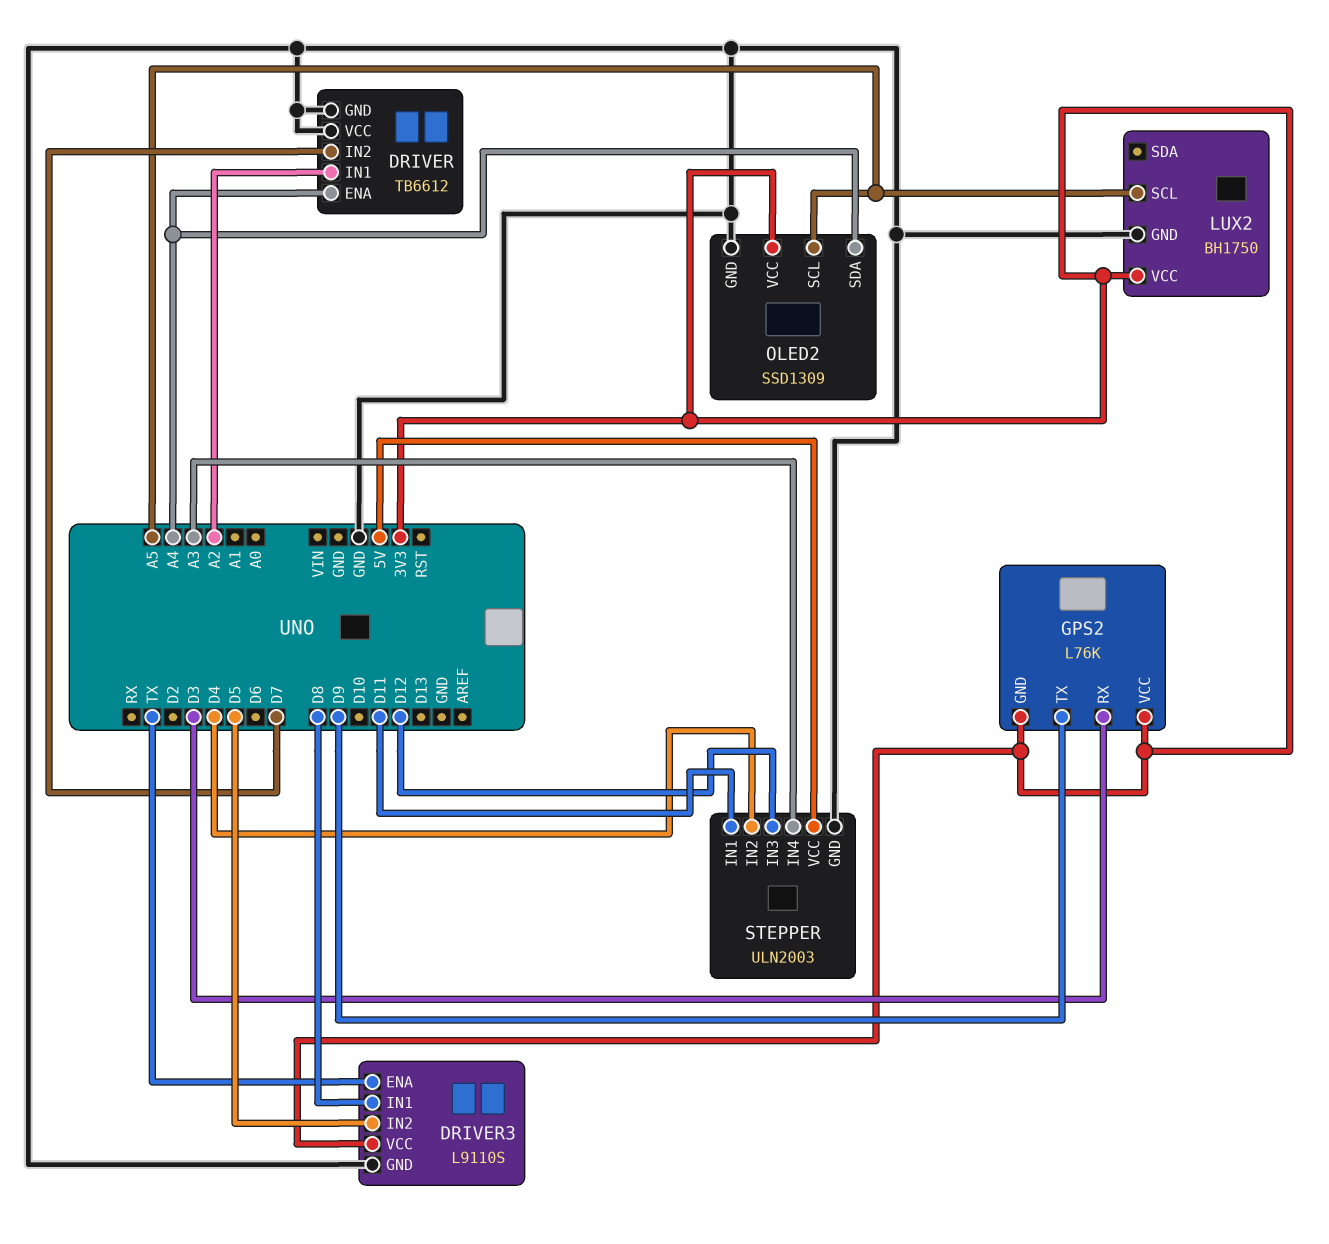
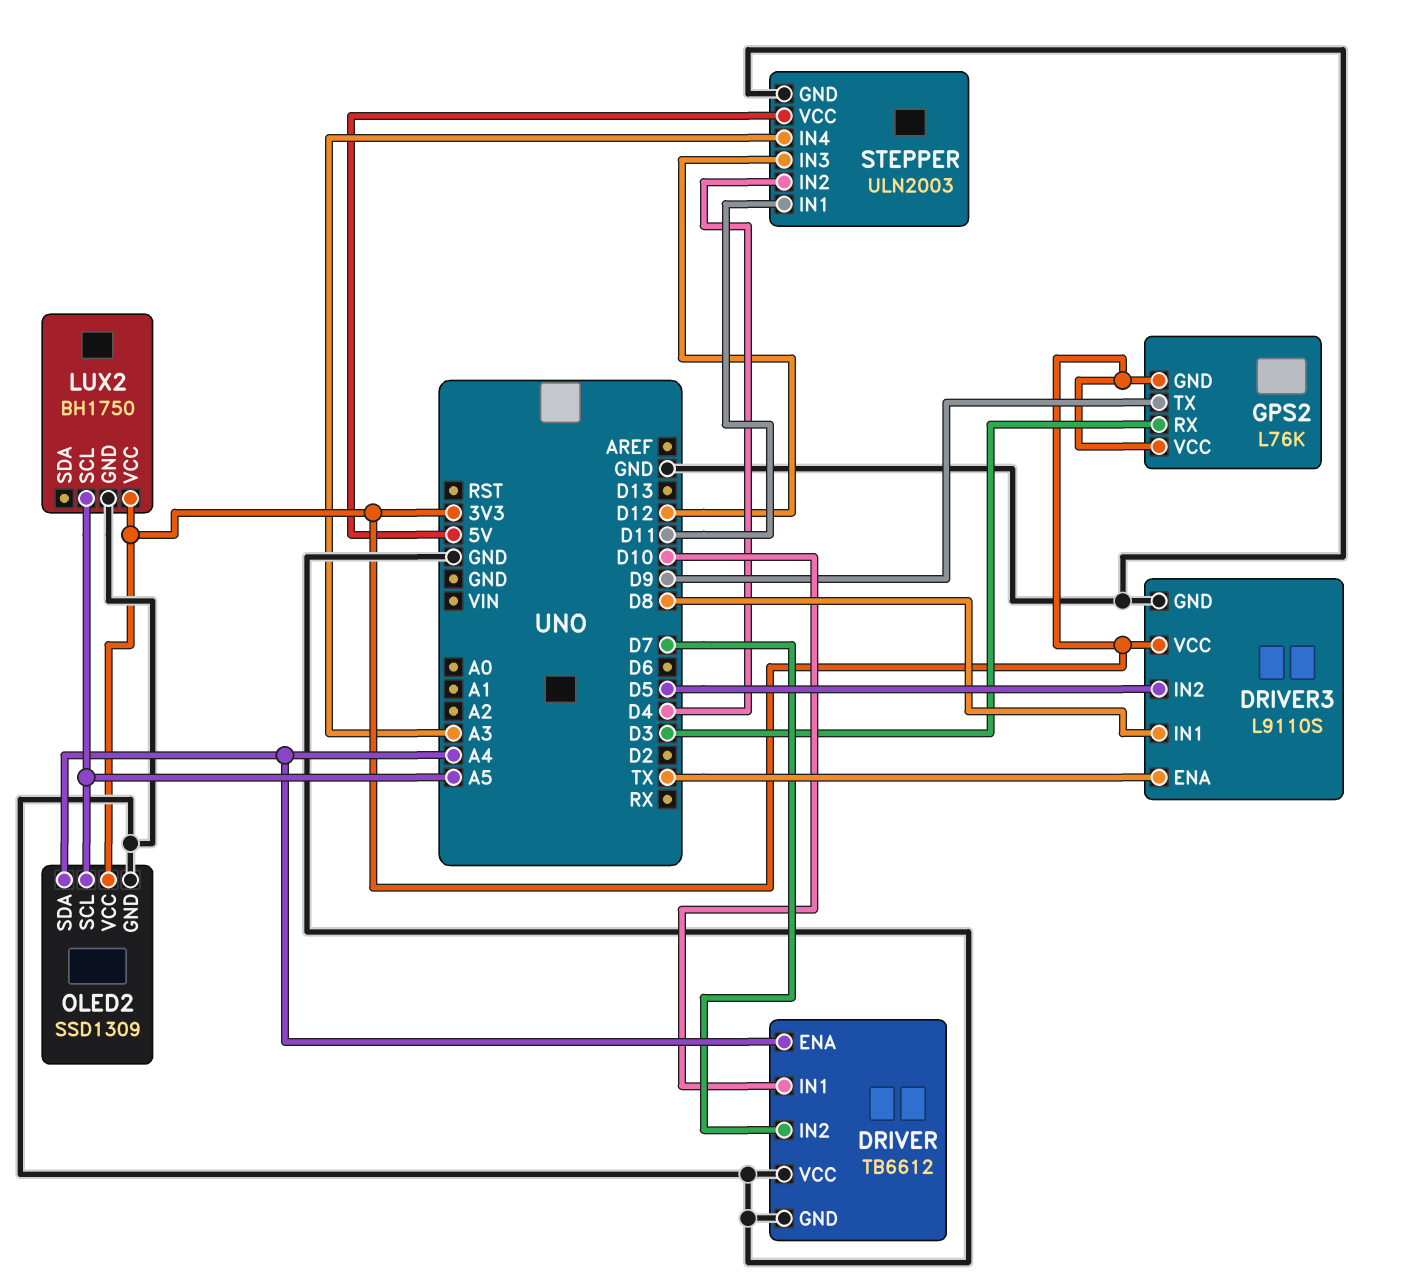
DRIVER pin IN1: A2 -> D10

